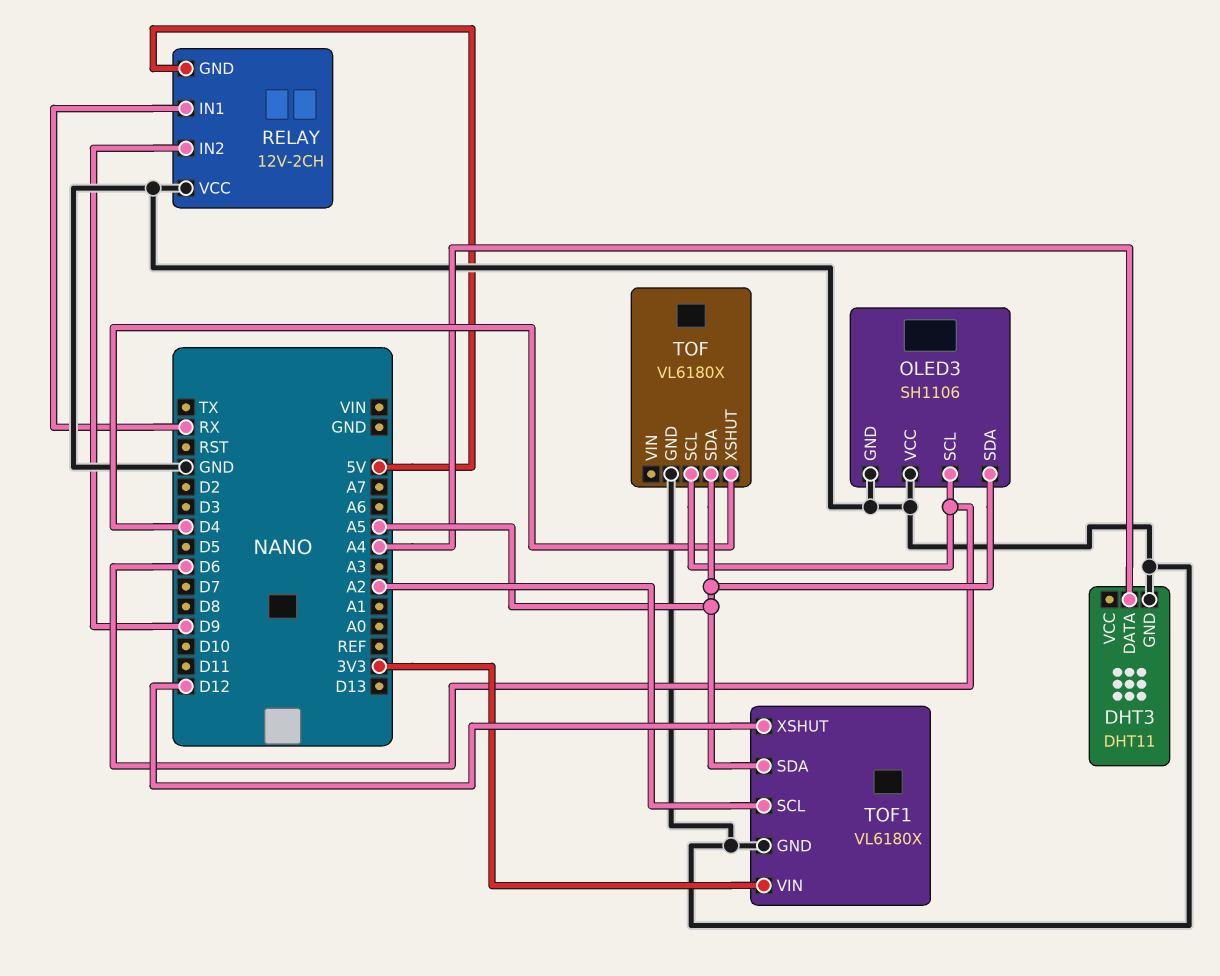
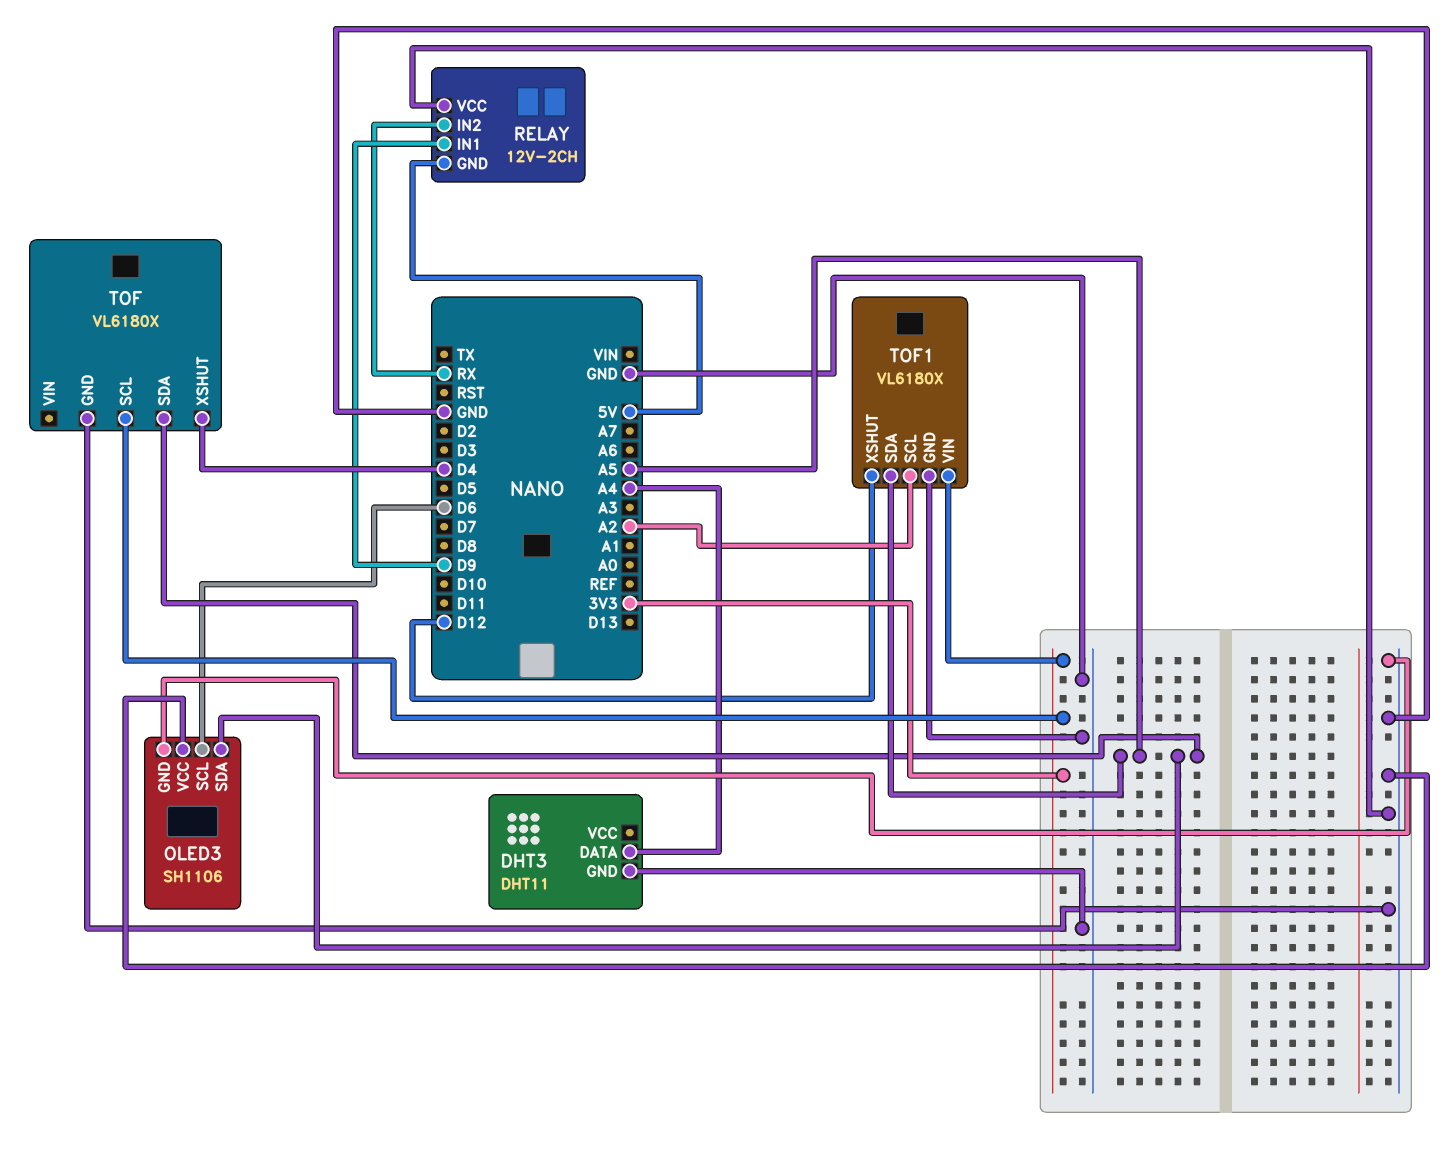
RELAY pin IN1: RX -> D9
RELAY pin IN2: D9 -> RX
TOF pin SCL: D6 -> 3V3

